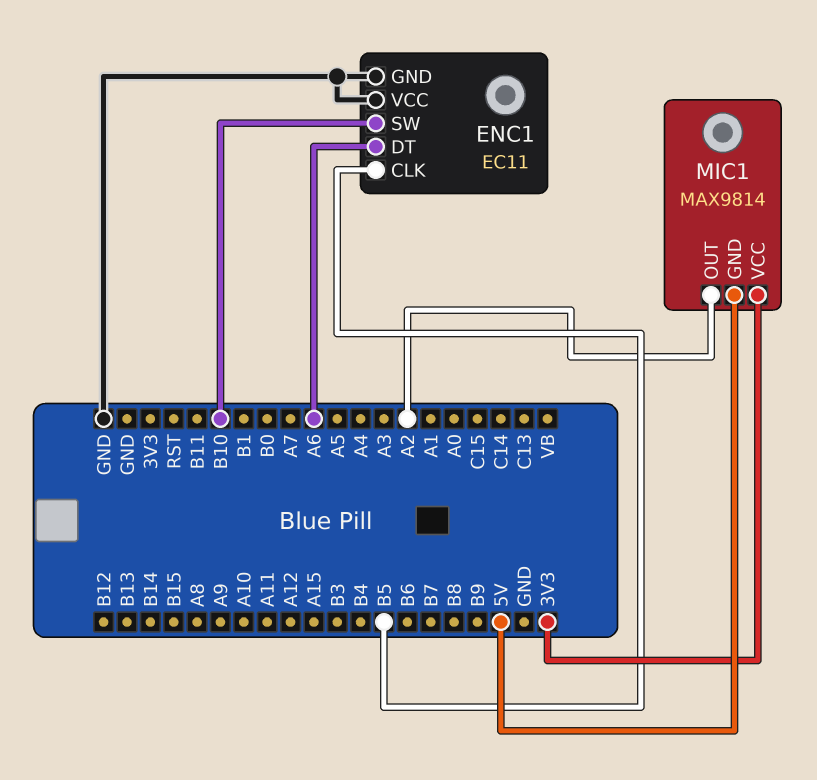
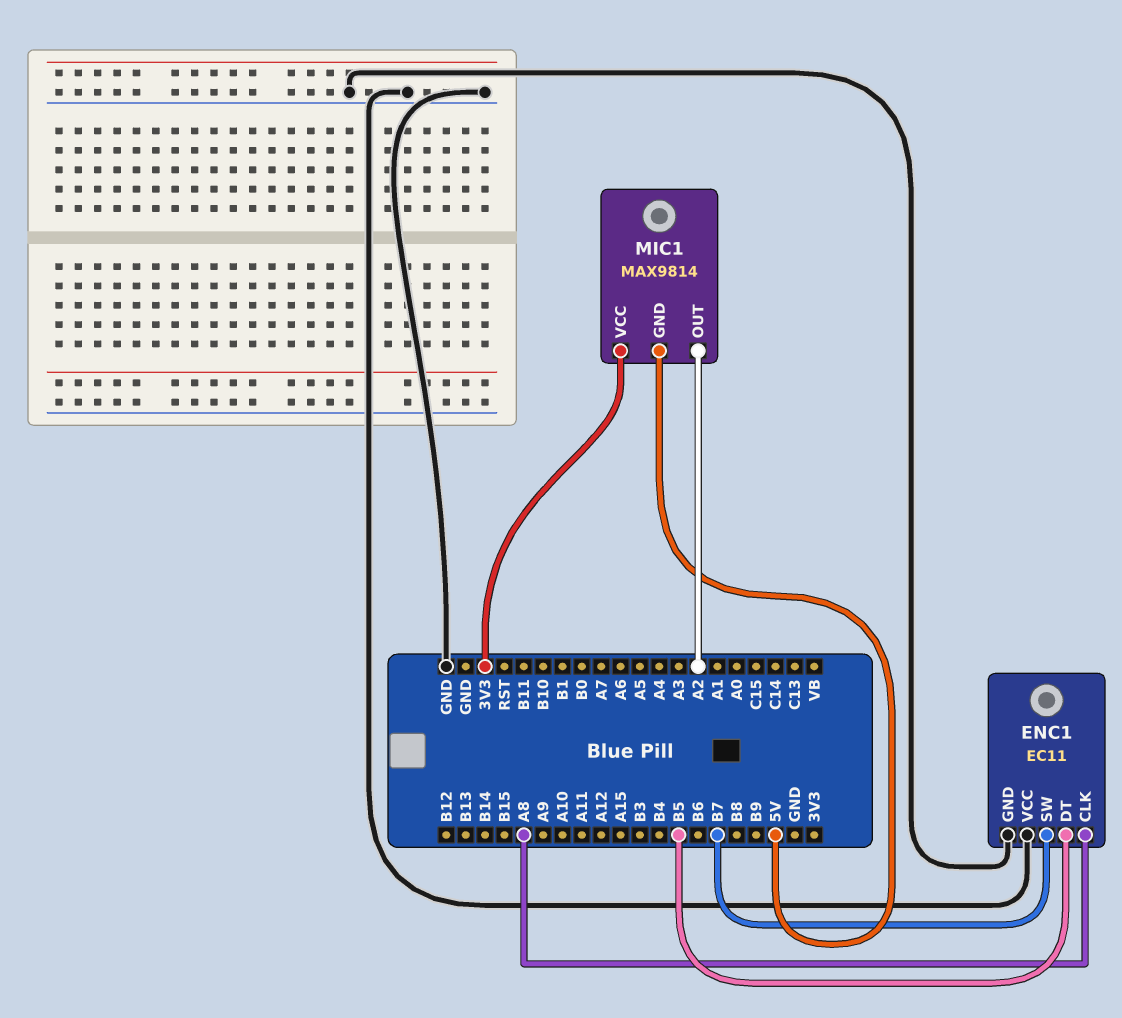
ENC1 pin CLK: B5 -> A8
ENC1 pin DT: A6 -> B5
ENC1 pin SW: B10 -> B7

